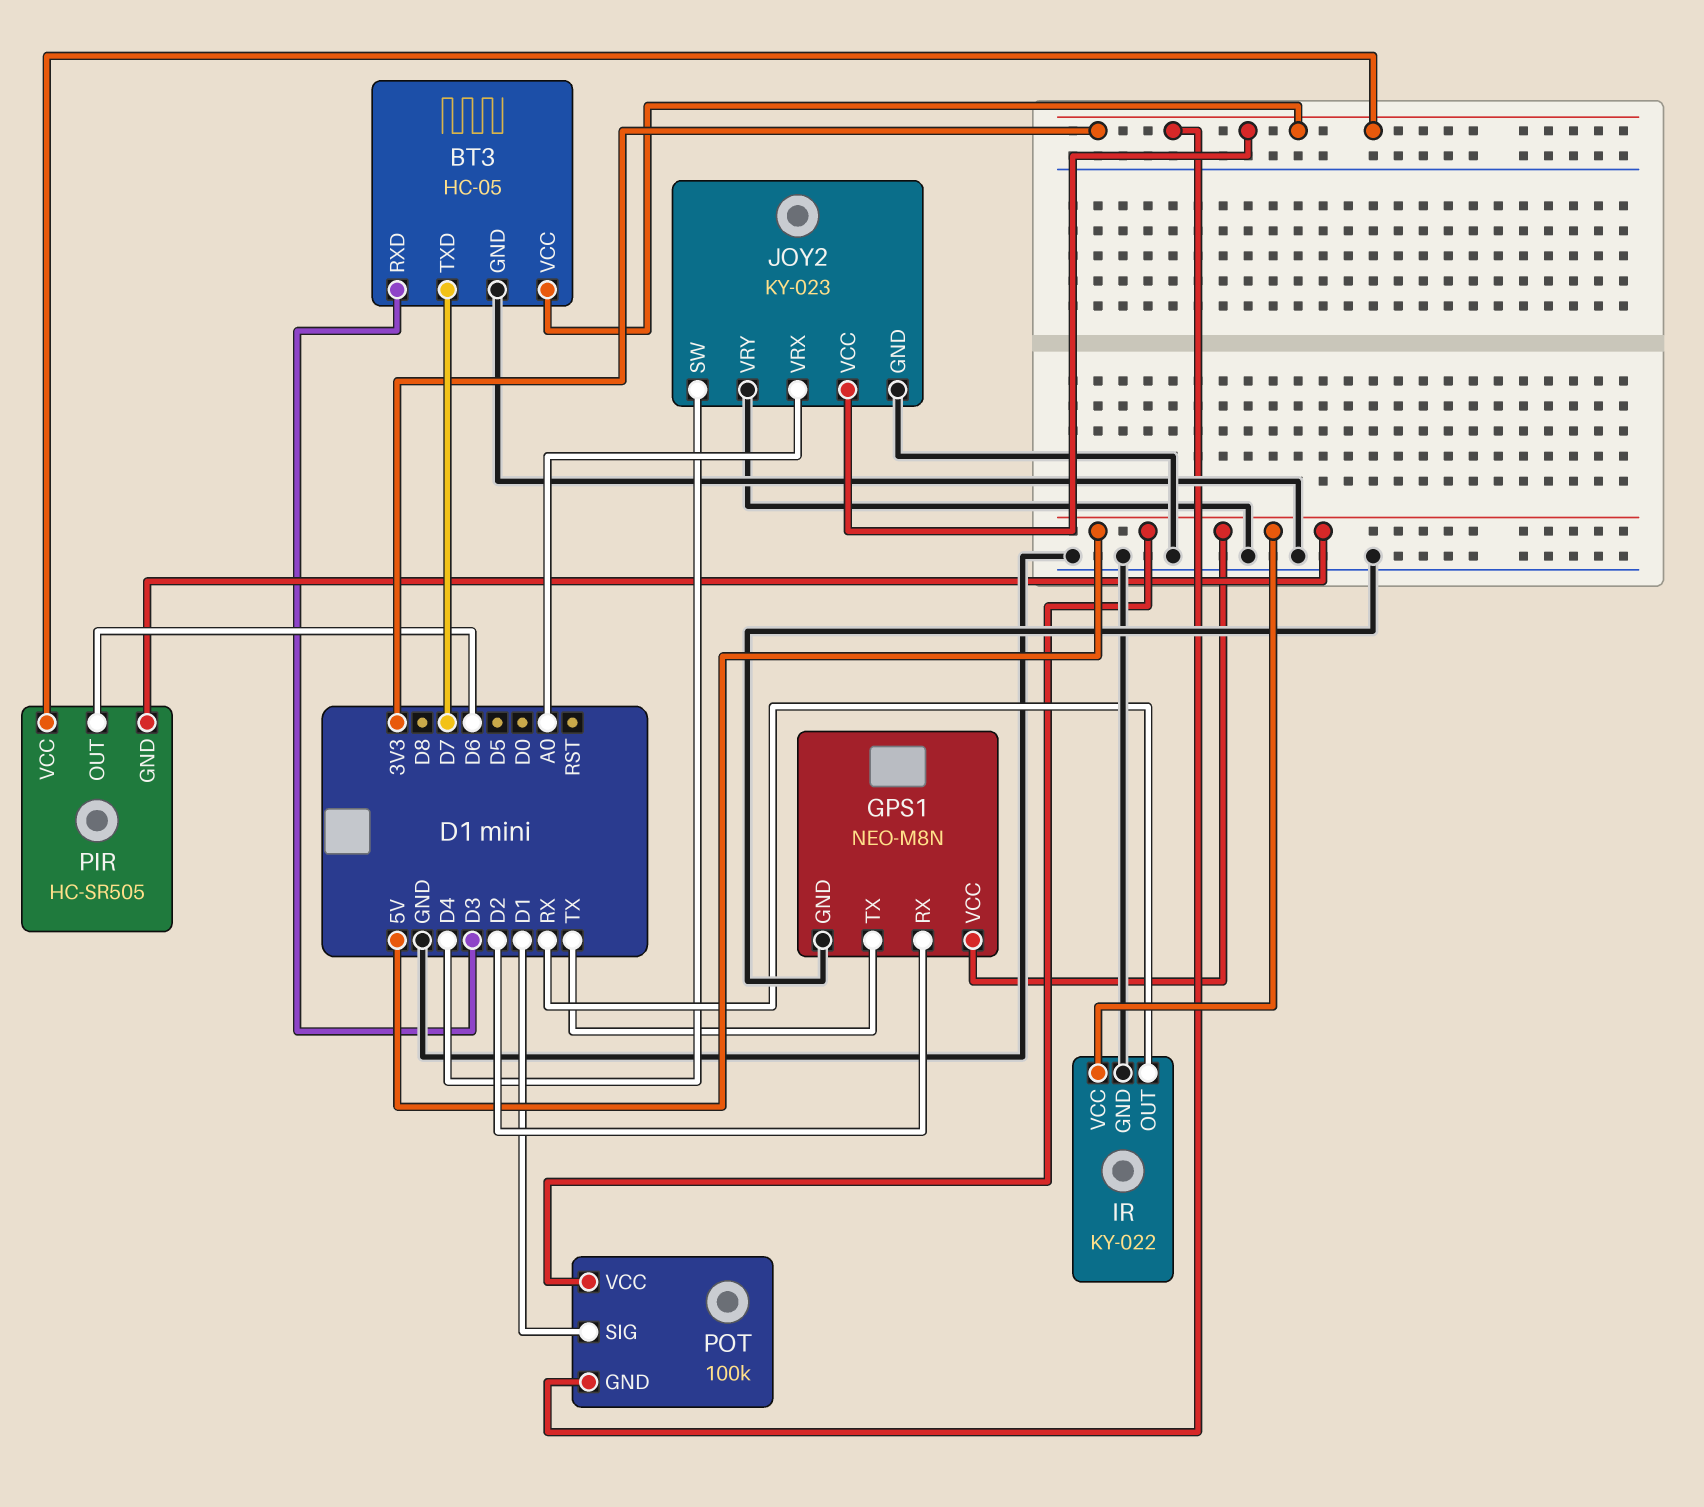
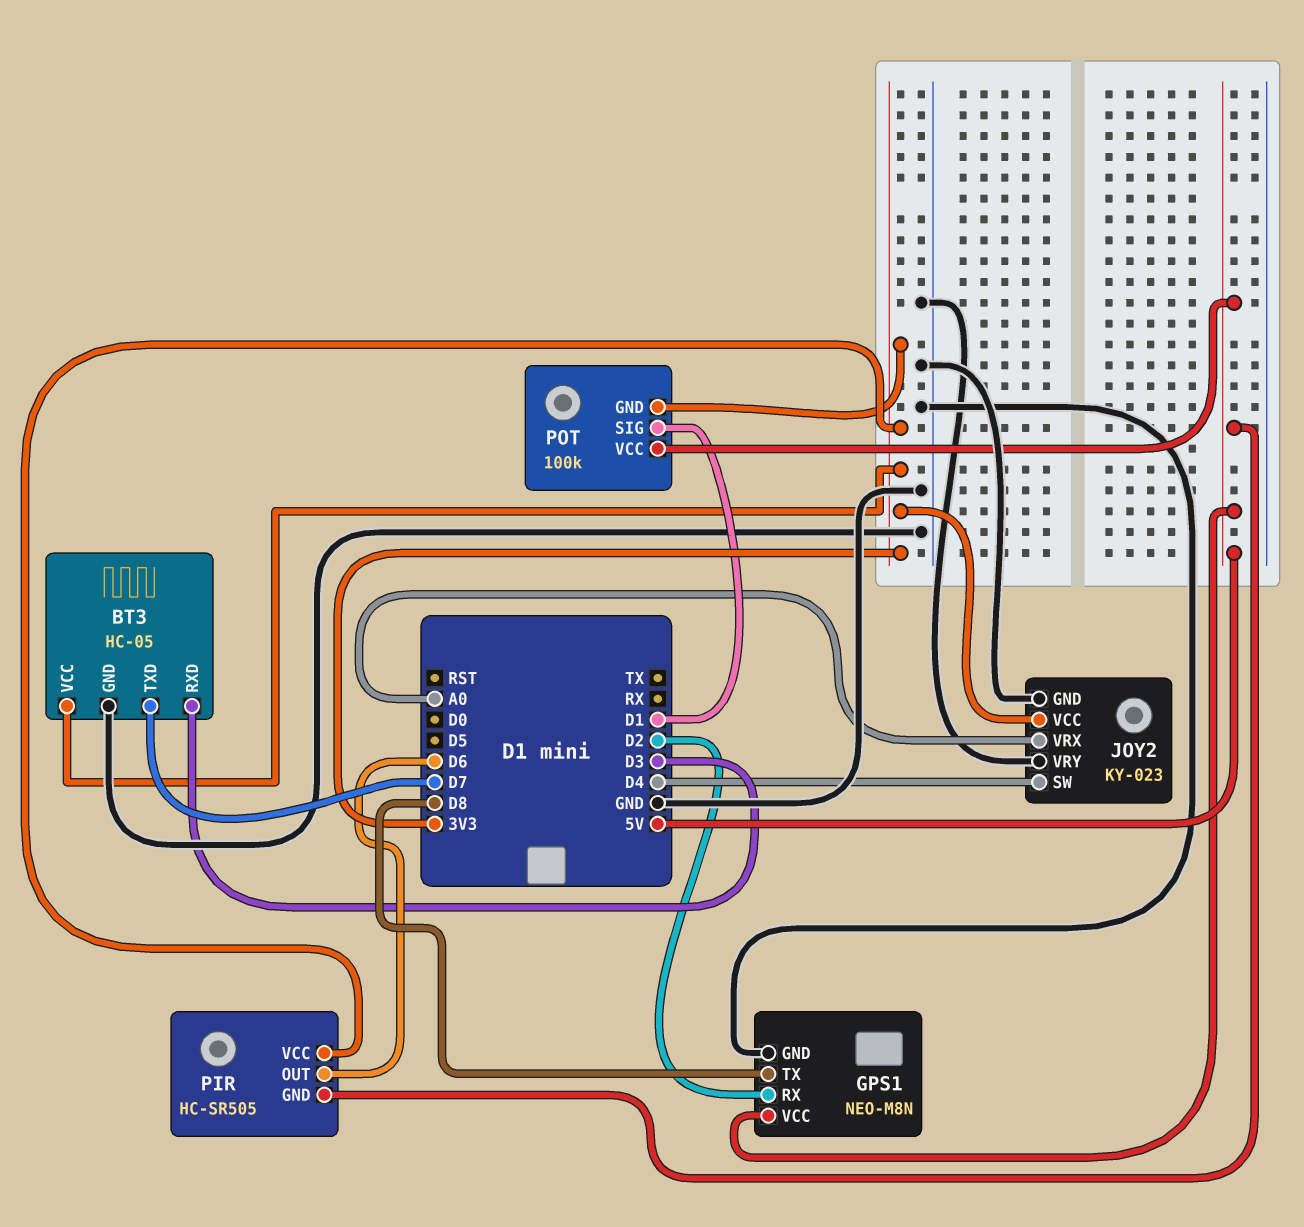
GPS1 pin TX: TX -> D8
IR: KY-022 -> none
IR pin GND: GND -> none
IR pin OUT: RX -> none
IR pin VCC: 5V -> none

